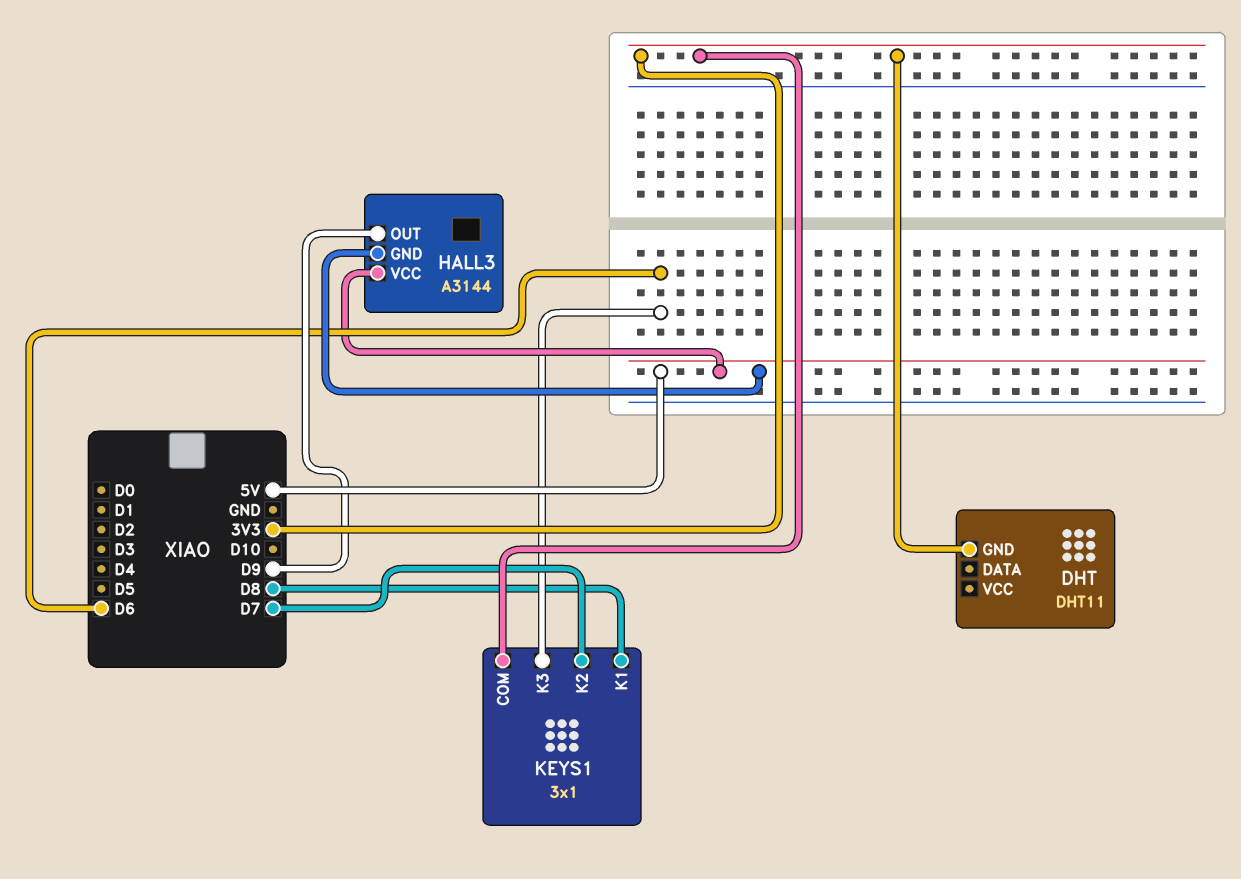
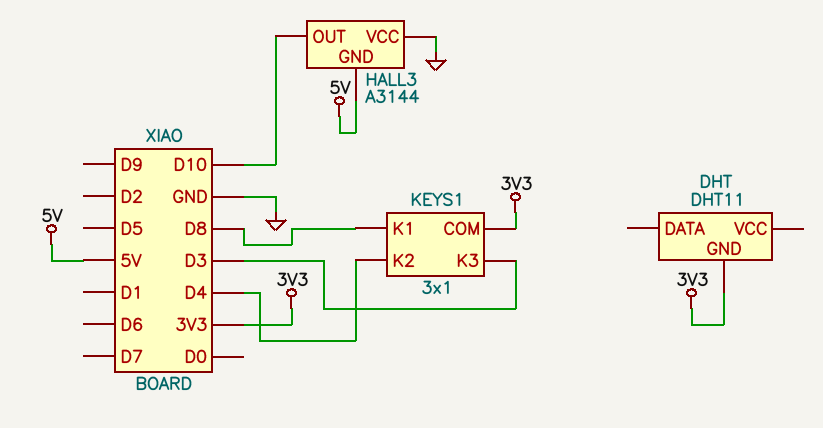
HALL3 pin OUT: D9 -> D10
HALL3 pin VCC: 5V -> GND
KEYS1 pin K2: D7 -> D4
KEYS1 pin K3: D6 -> D3

